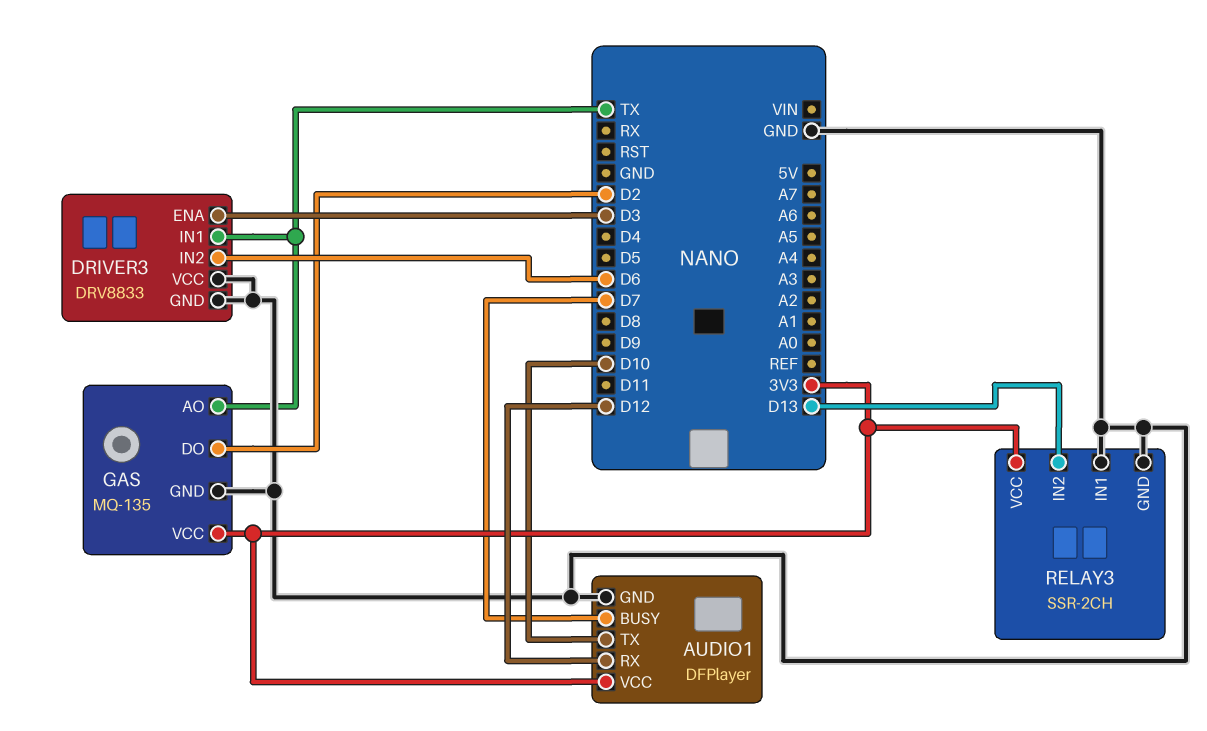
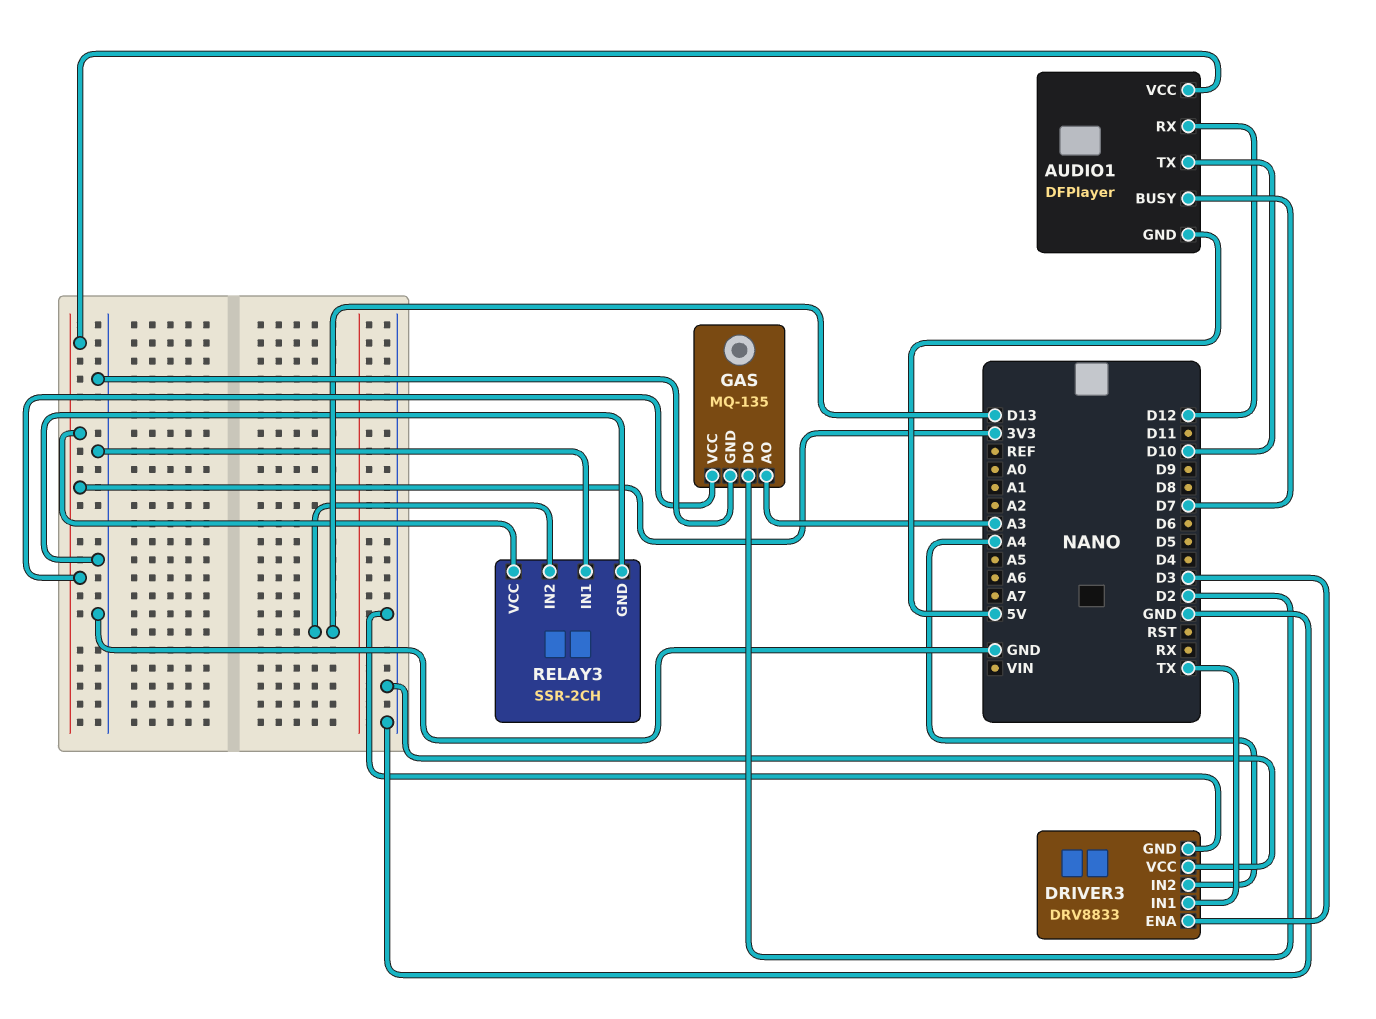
AUDIO1 pin GND: GND -> 5V
DRIVER3 pin IN2: D6 -> A4
GAS pin AO: TX -> A3

